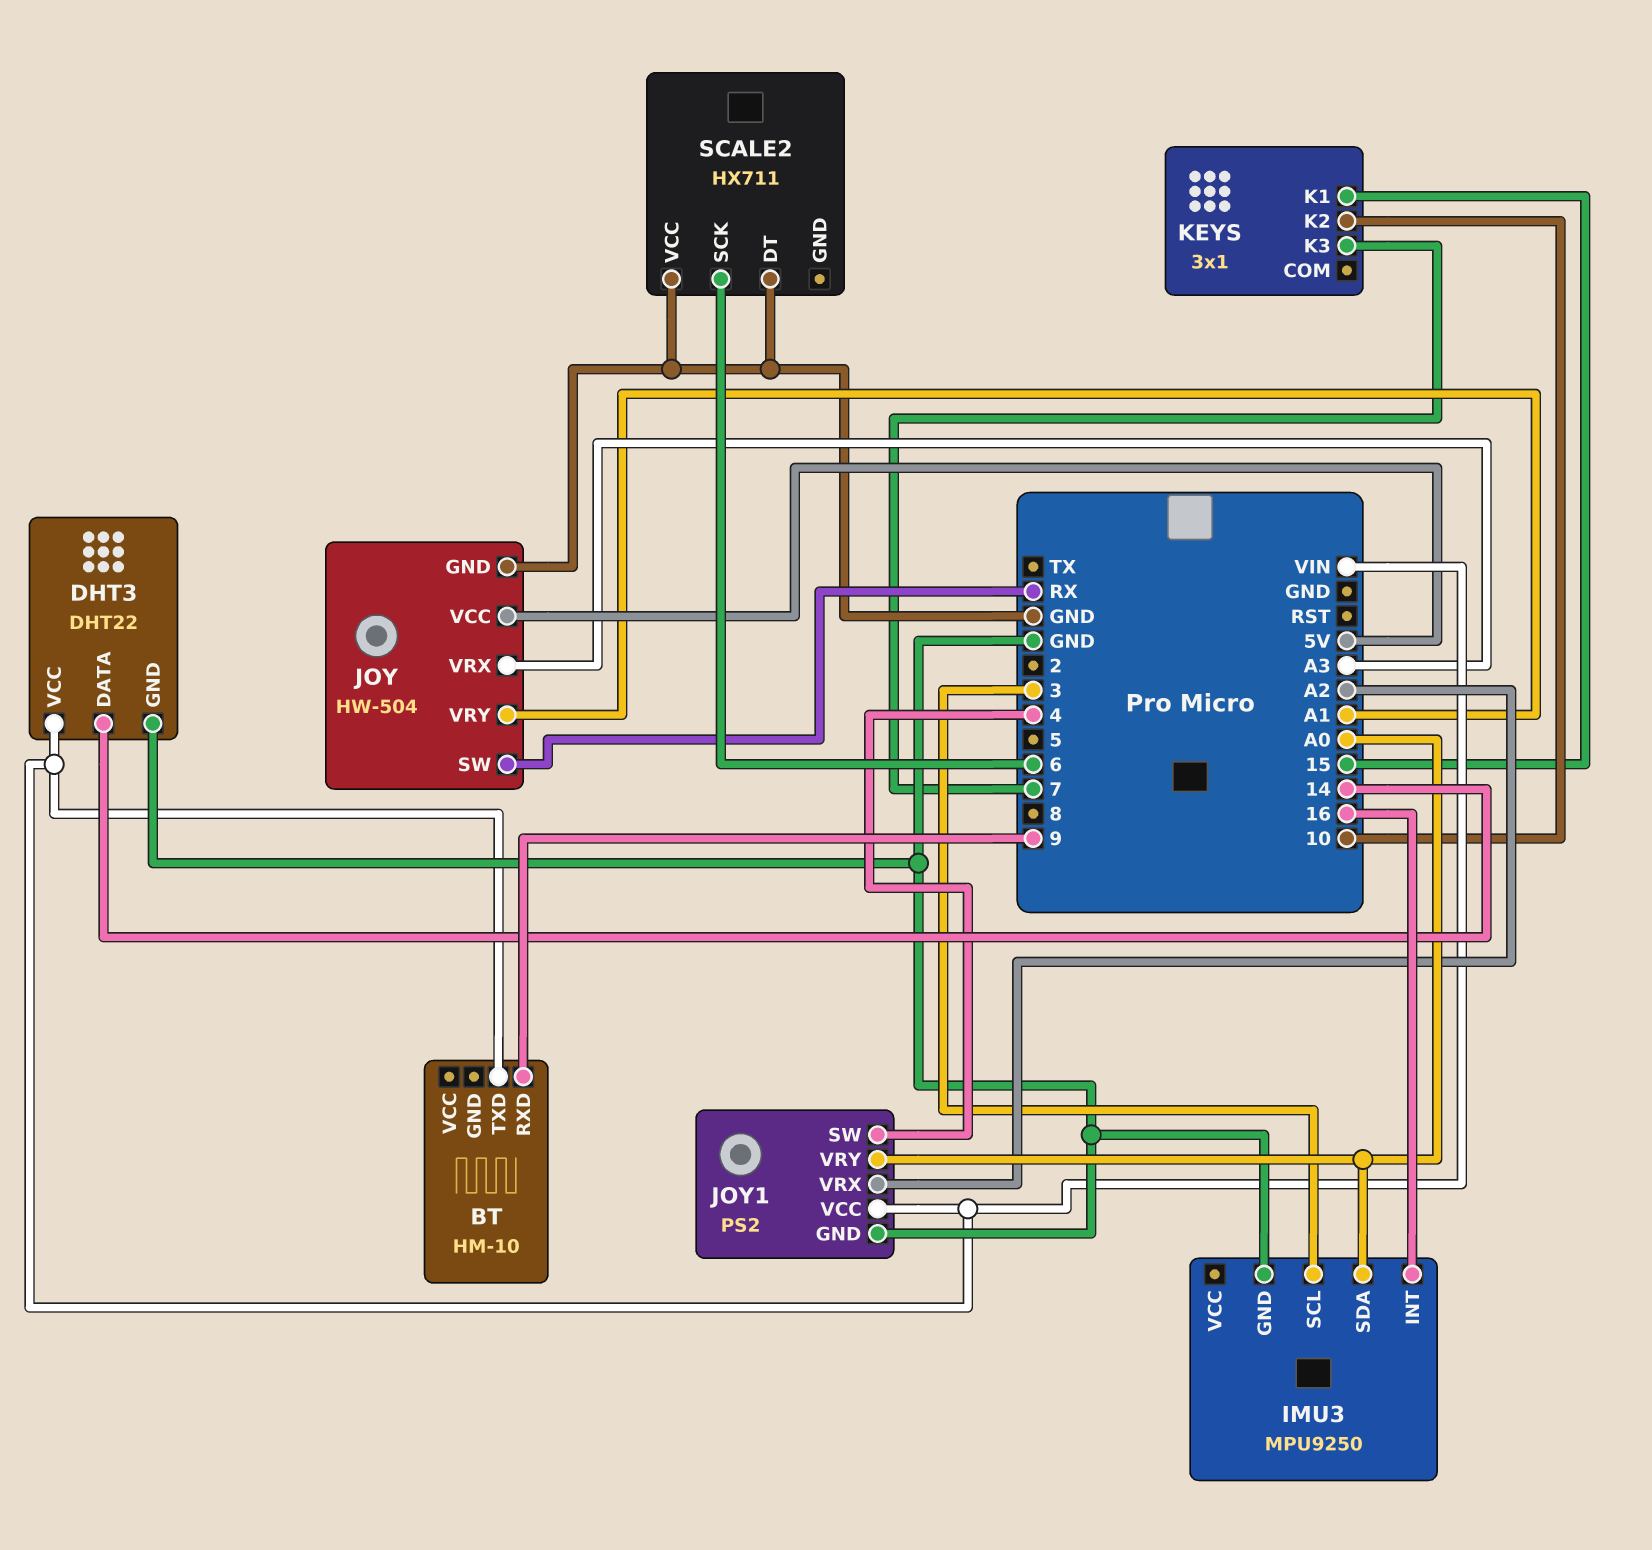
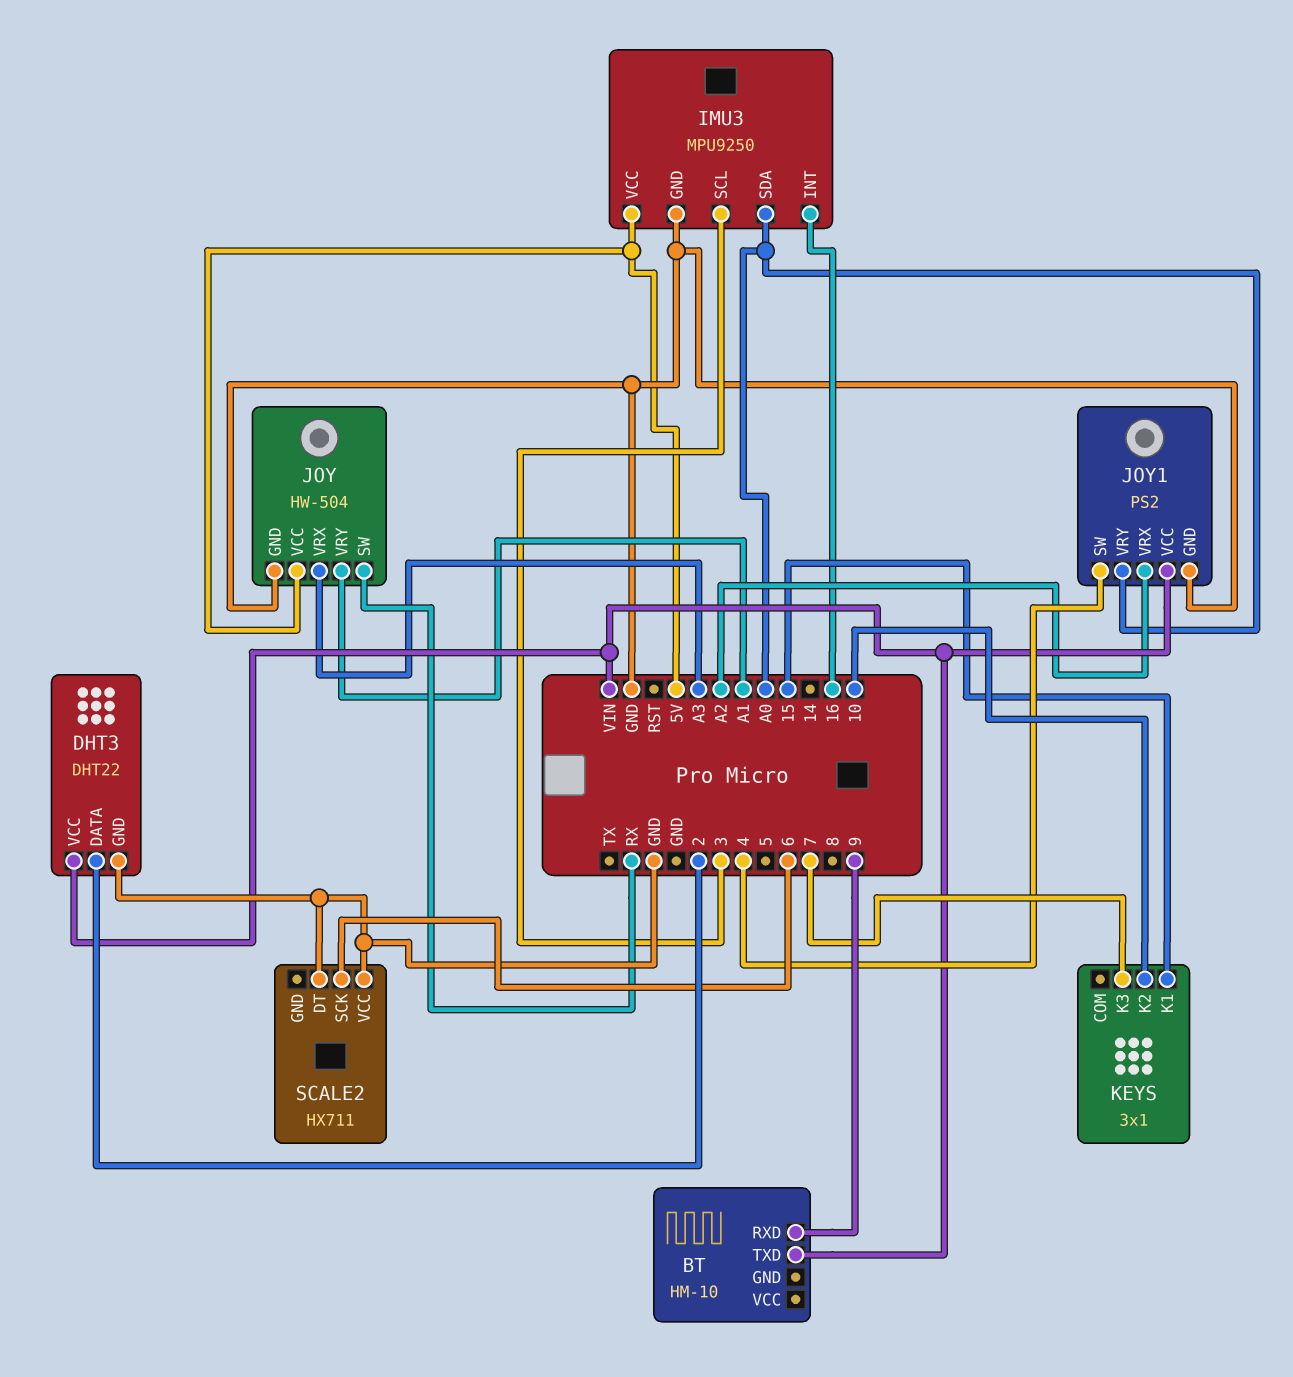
DHT3 pin DATA: 14 -> 2
IMU3 pin VCC: none -> 5V

